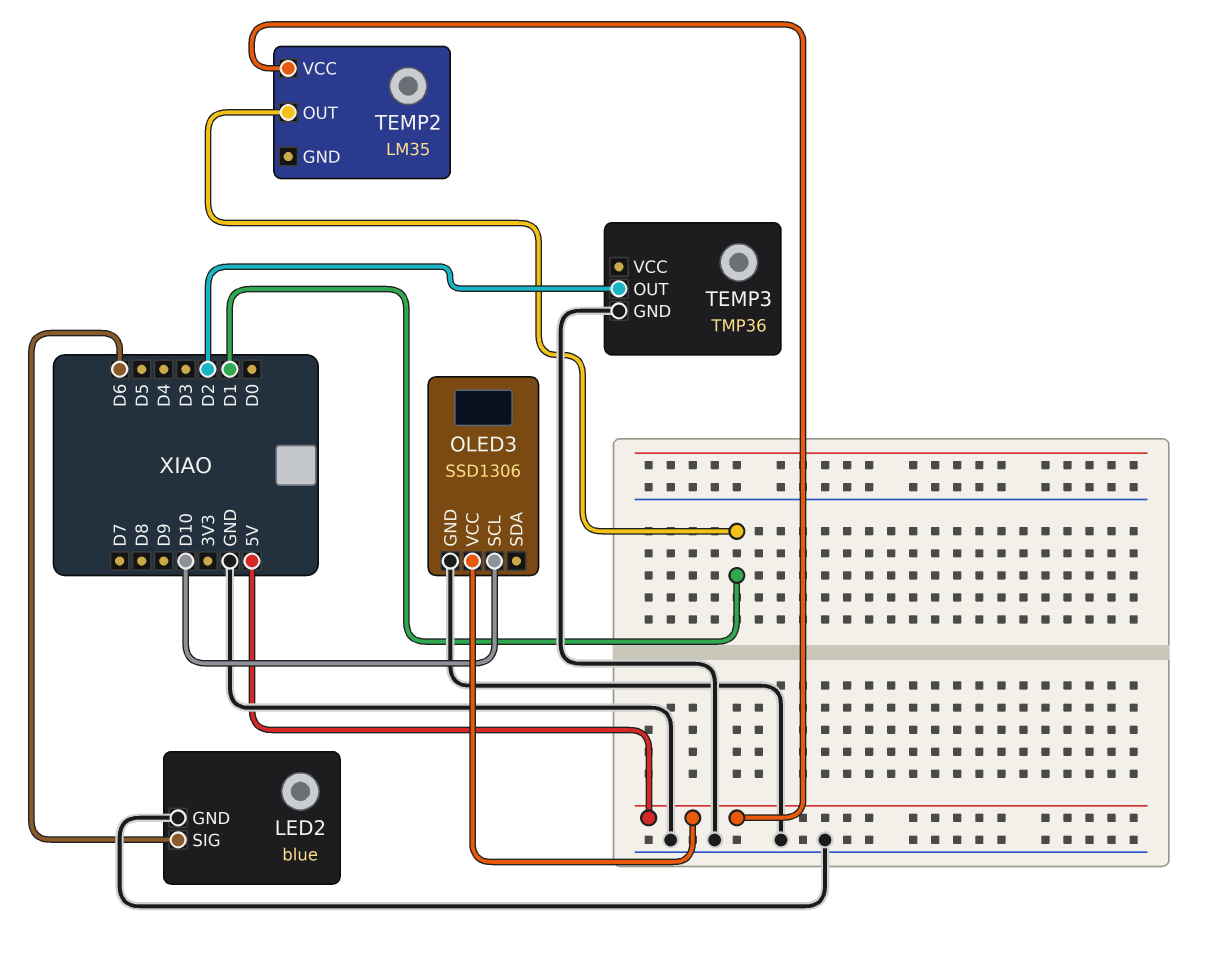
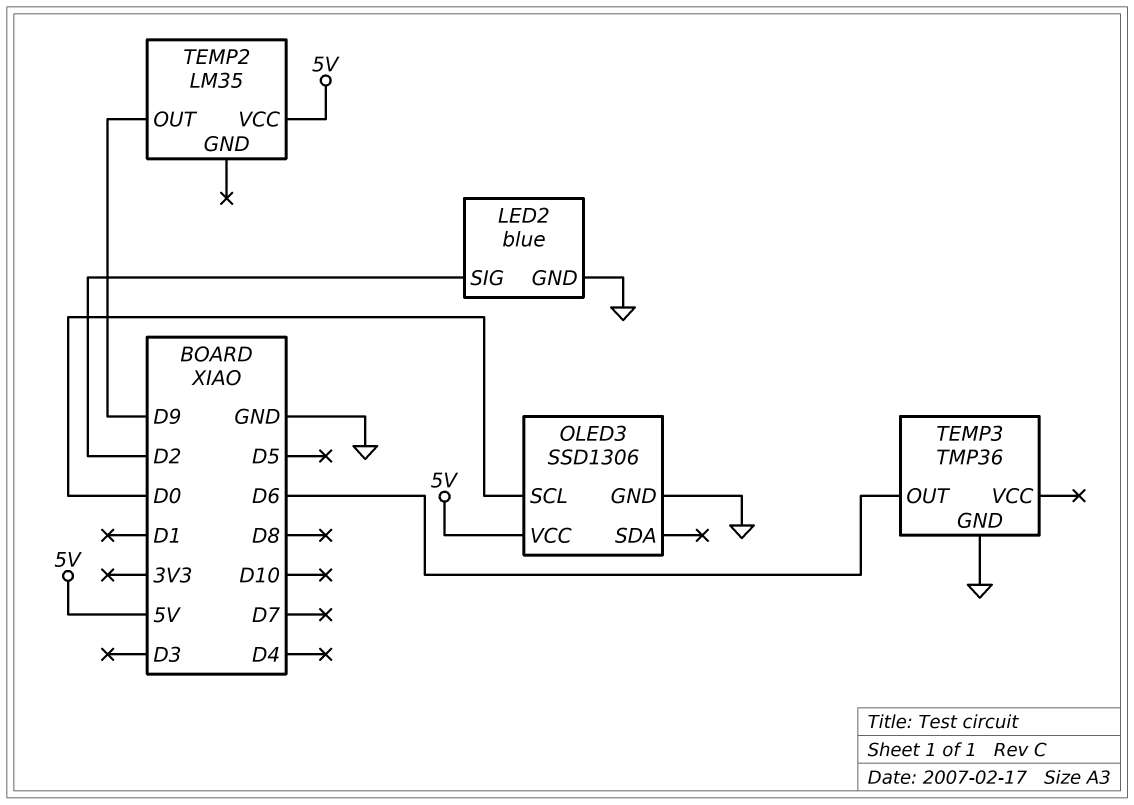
LED2 pin SIG: D6 -> D2
OLED3 pin SCL: D10 -> D0
TEMP2 pin OUT: D1 -> D9
TEMP3 pin OUT: D2 -> D6

